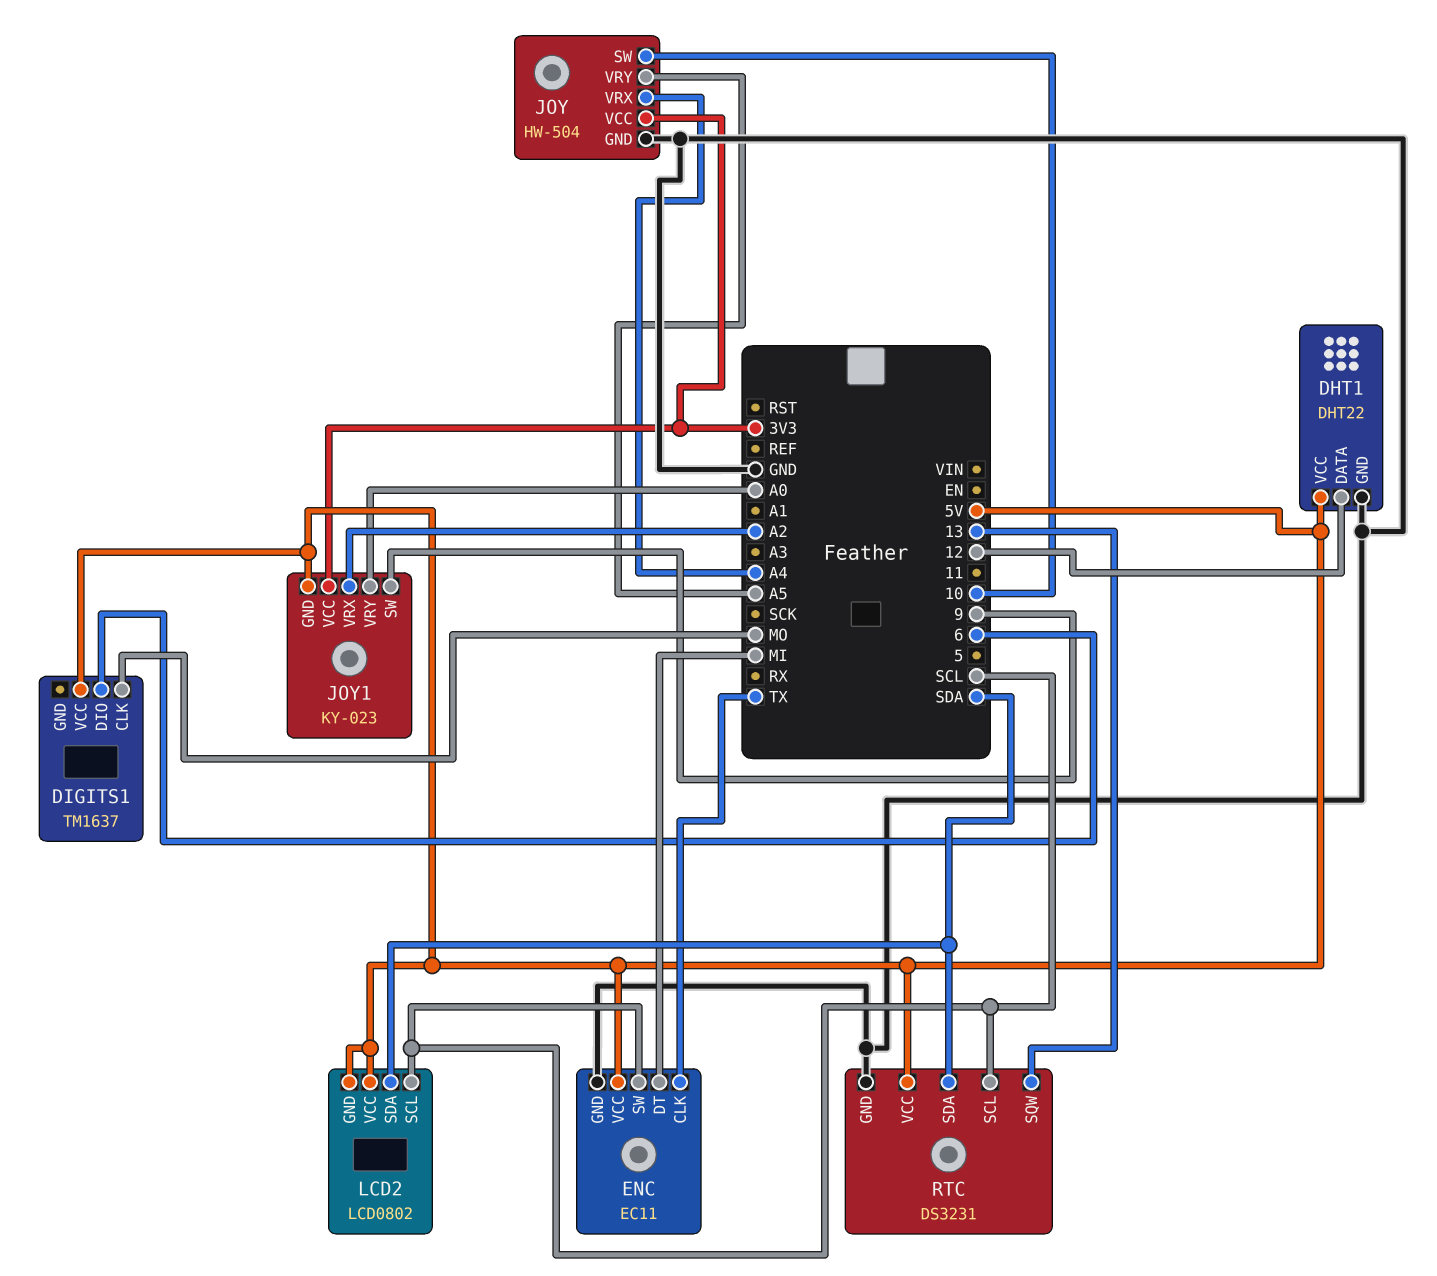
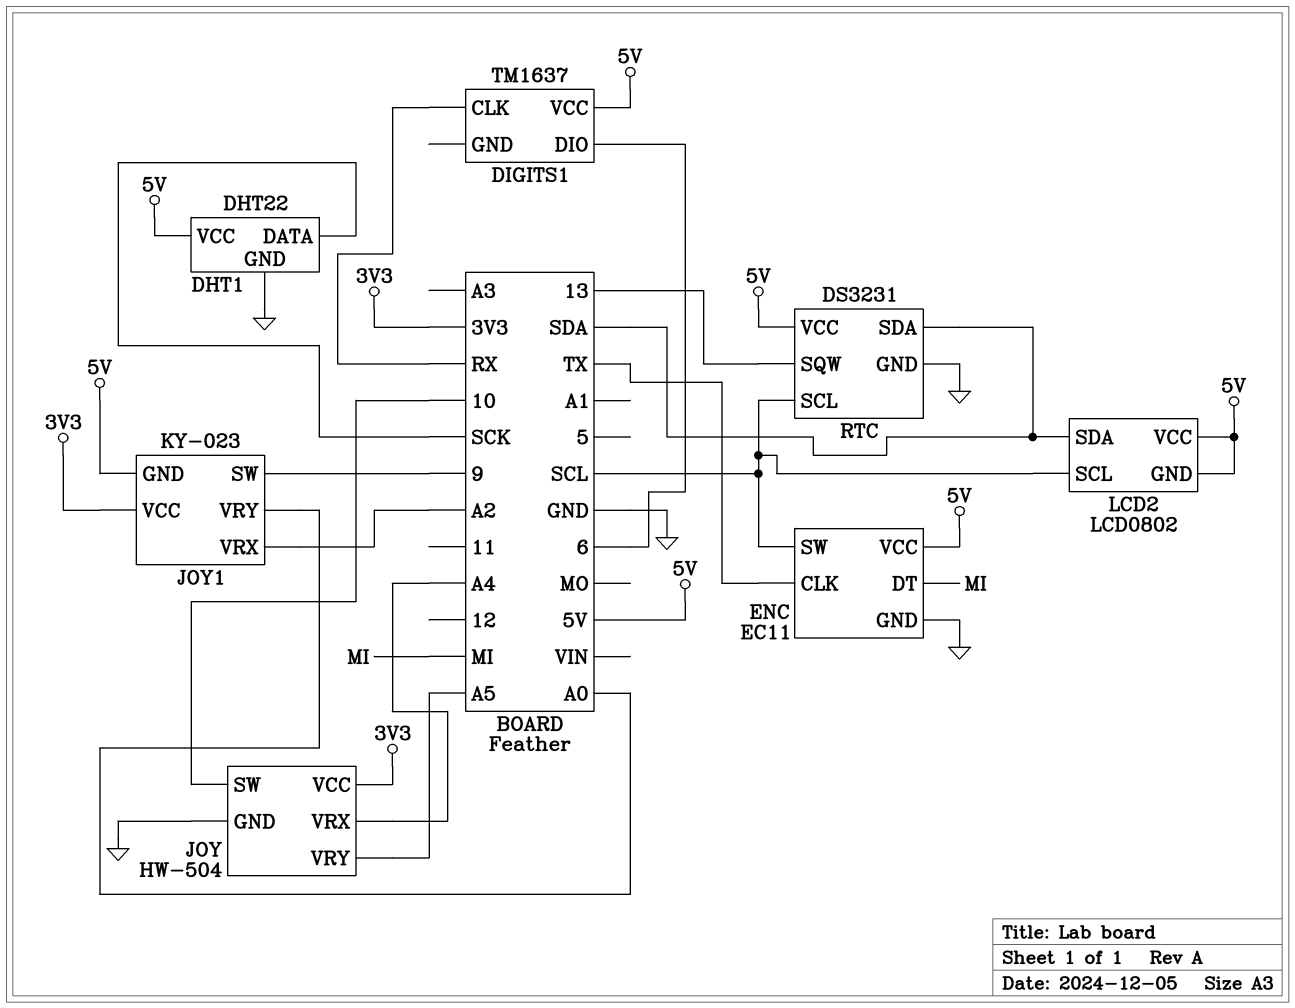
DHT1 pin DATA: 12 -> SCK
DIGITS1 pin CLK: MO -> RX

